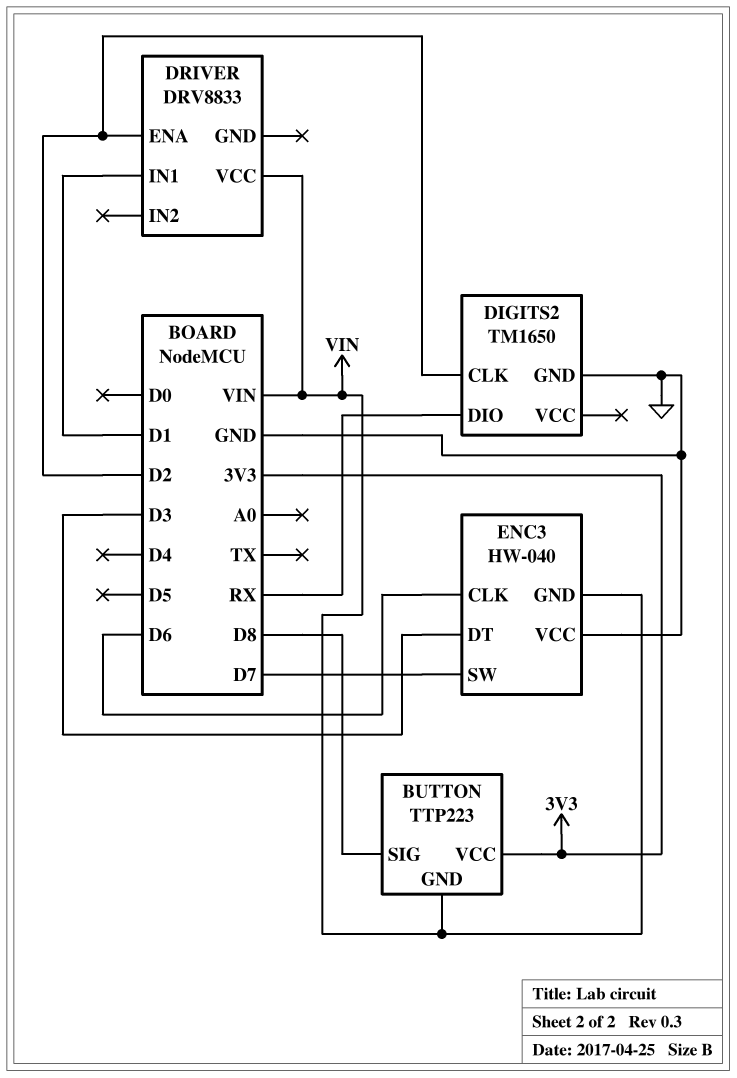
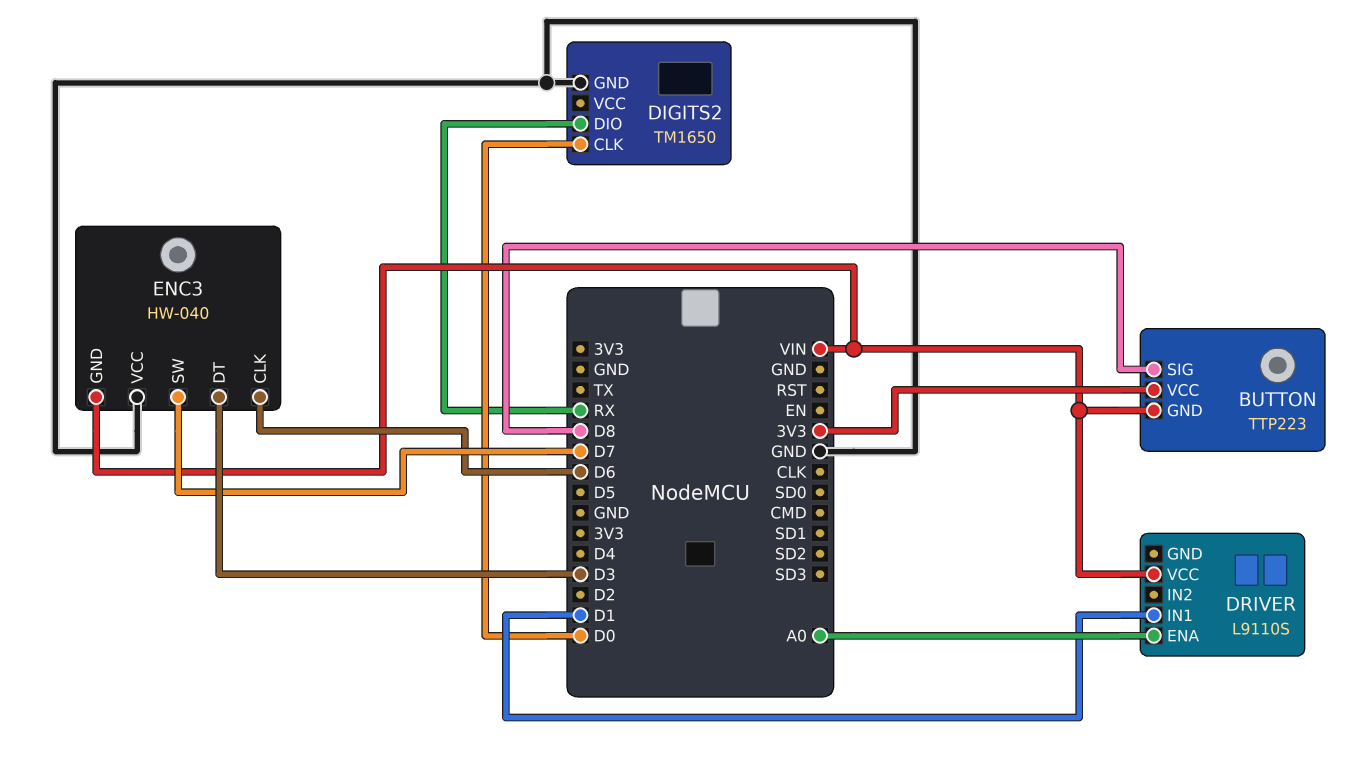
DIGITS2 pin CLK: D2 -> D0
DRIVER: DRV8833 -> L9110S
DRIVER pin ENA: D2 -> A0

